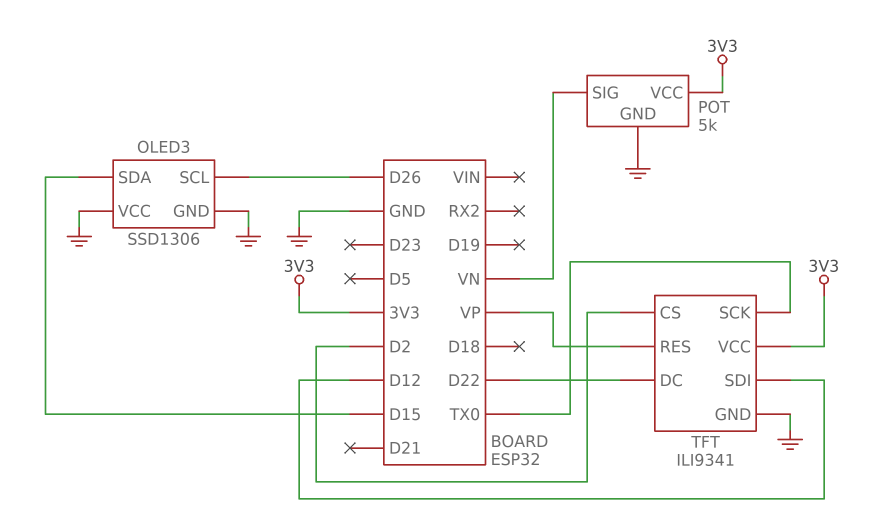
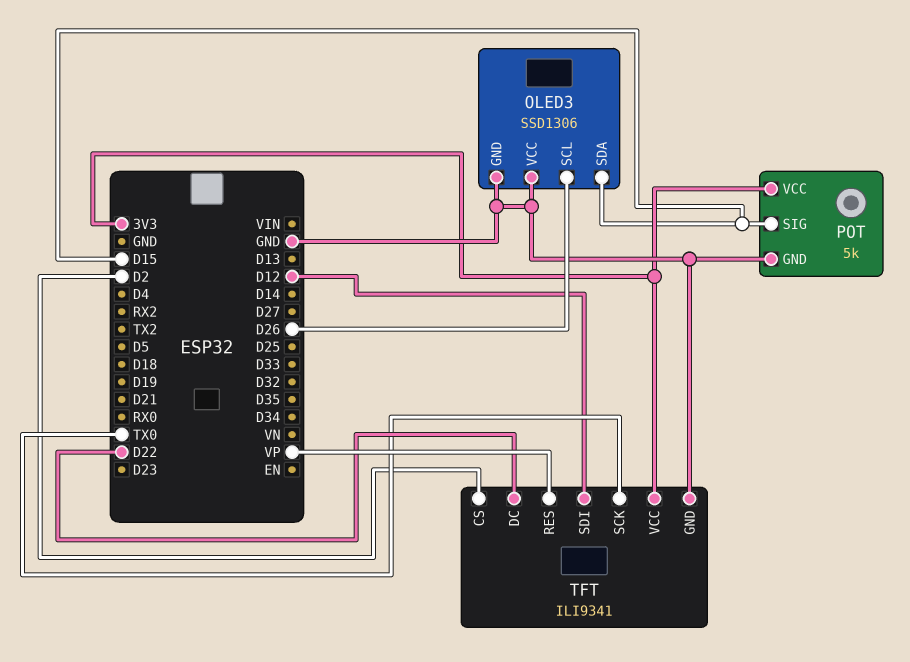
POT pin SIG: VN -> D15

